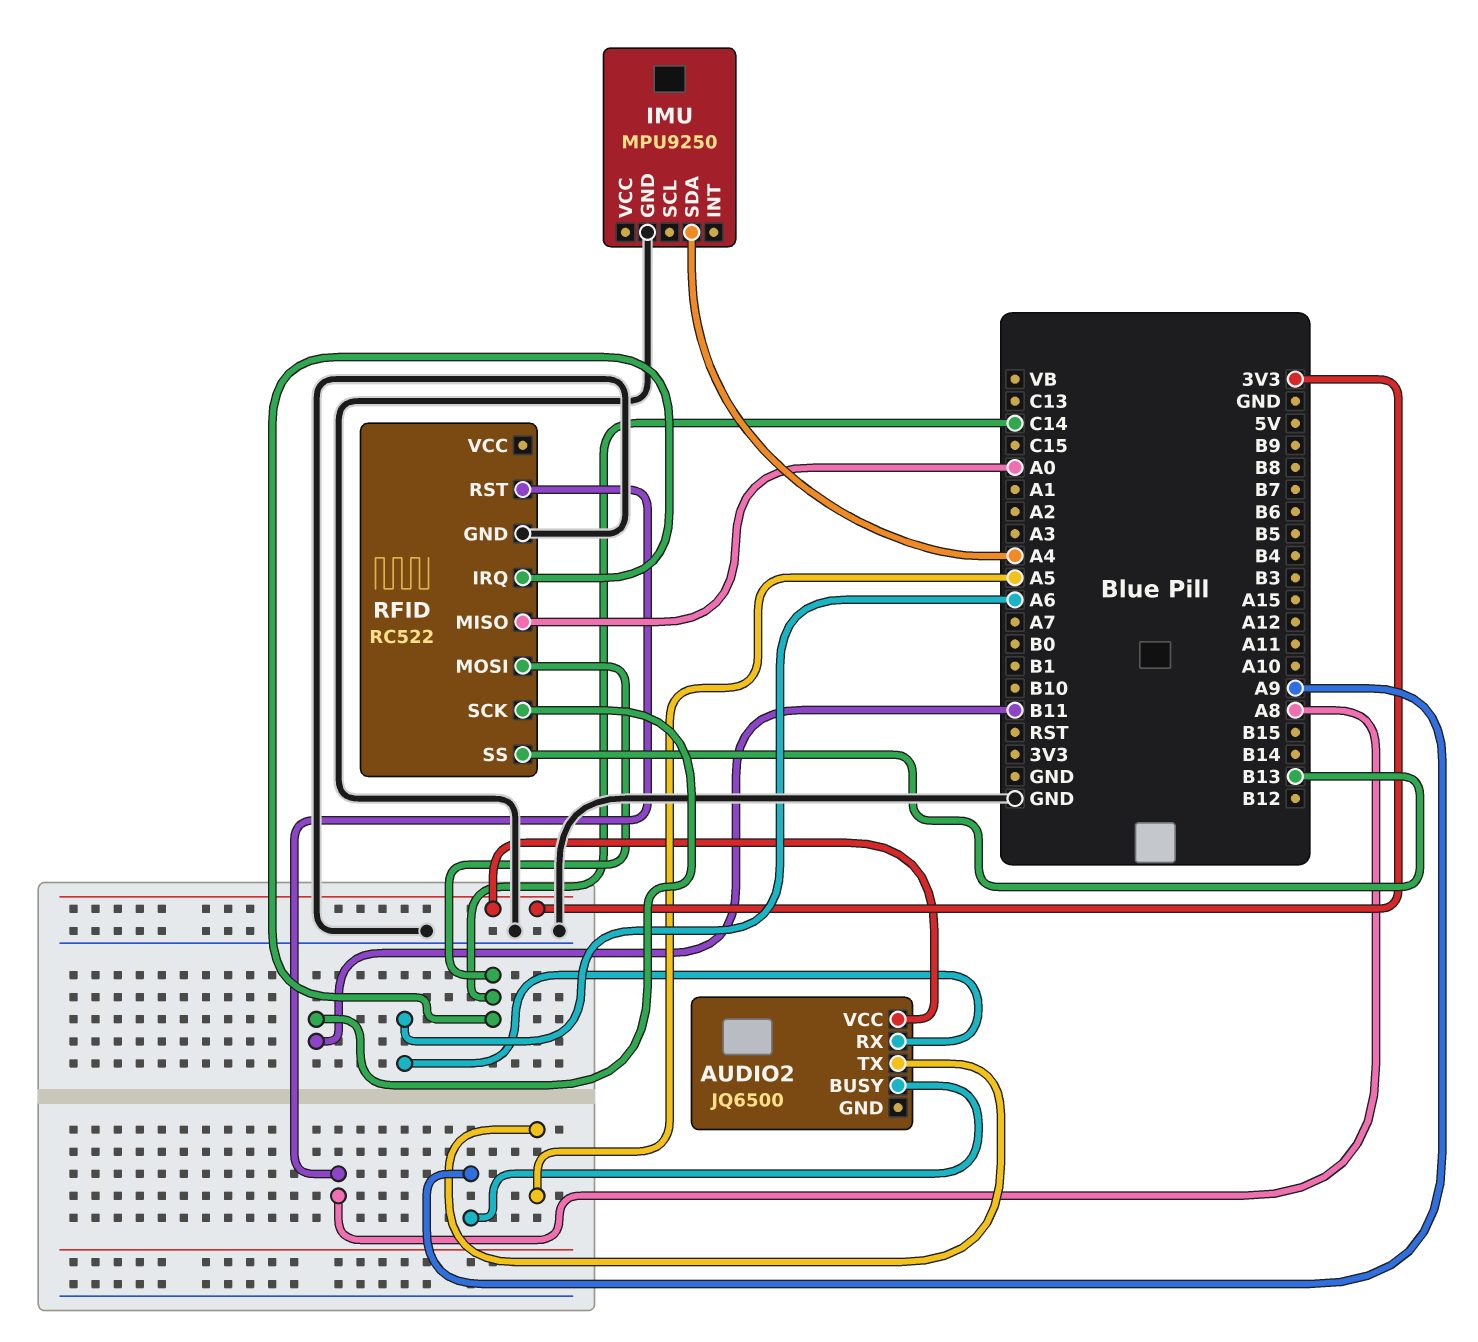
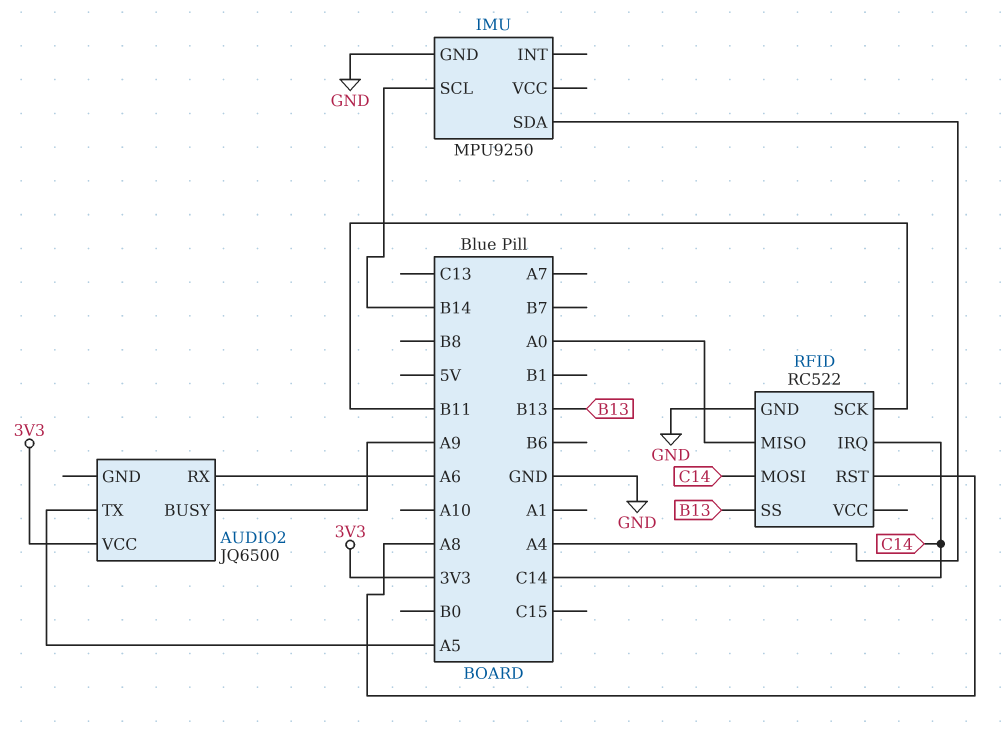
IMU pin SCL: none -> B14

